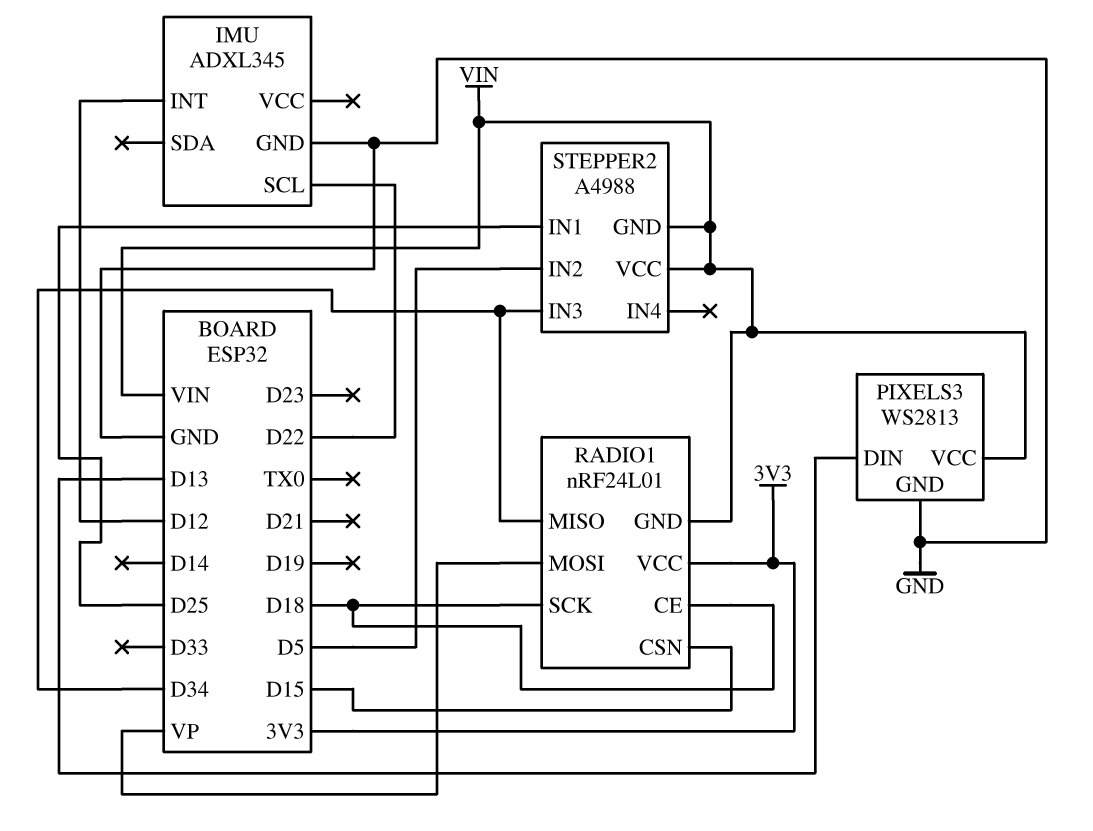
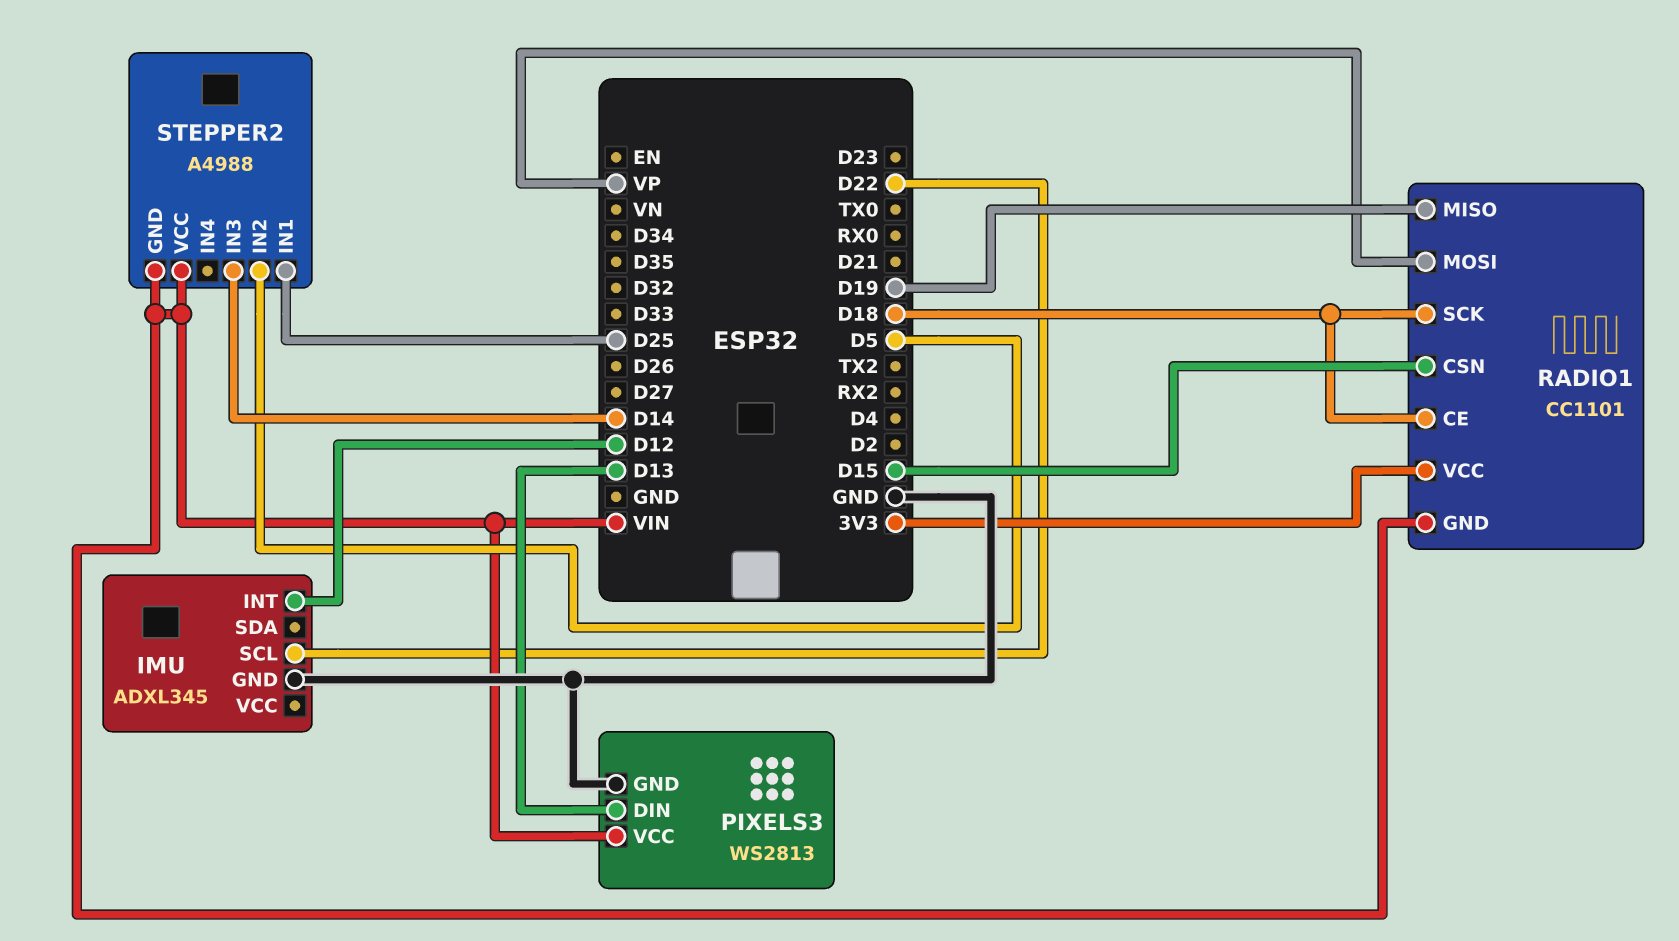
RADIO1: nRF24L01 -> CC1101
RADIO1 pin MISO: D34 -> D19
STEPPER2 pin IN3: D34 -> D14

